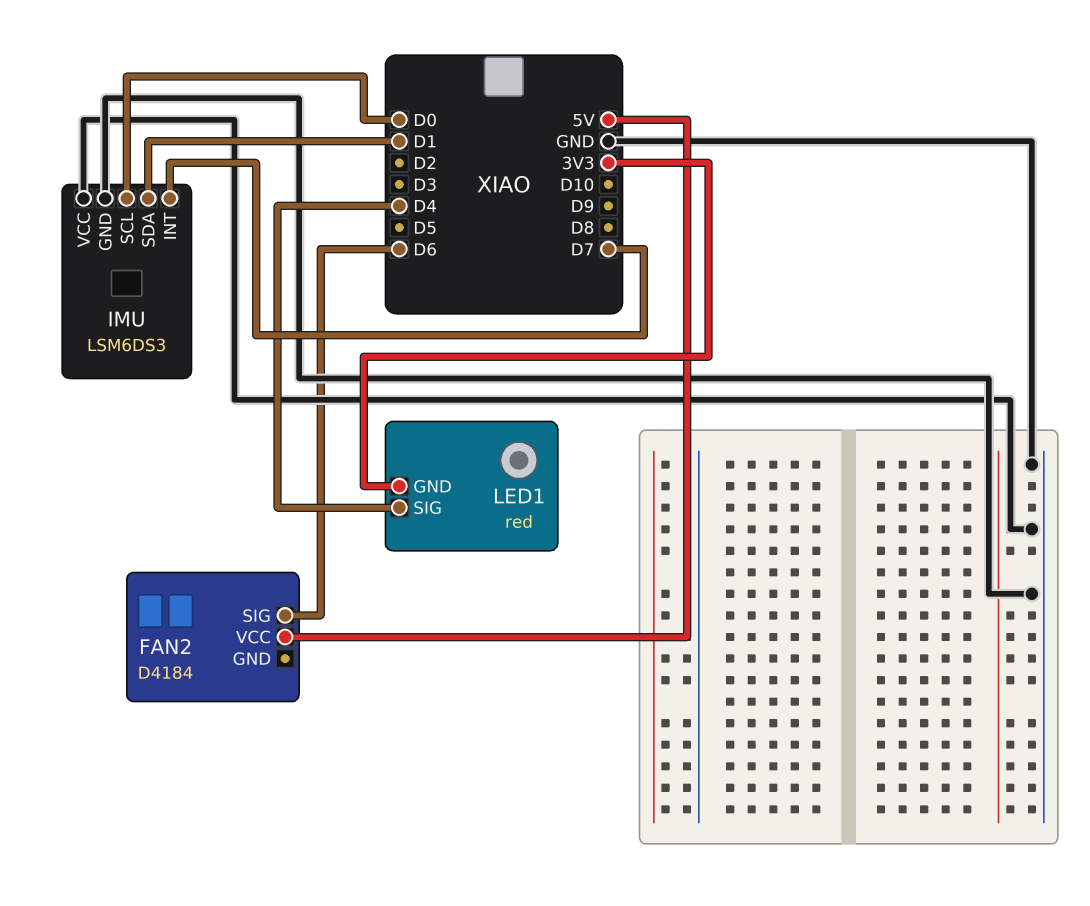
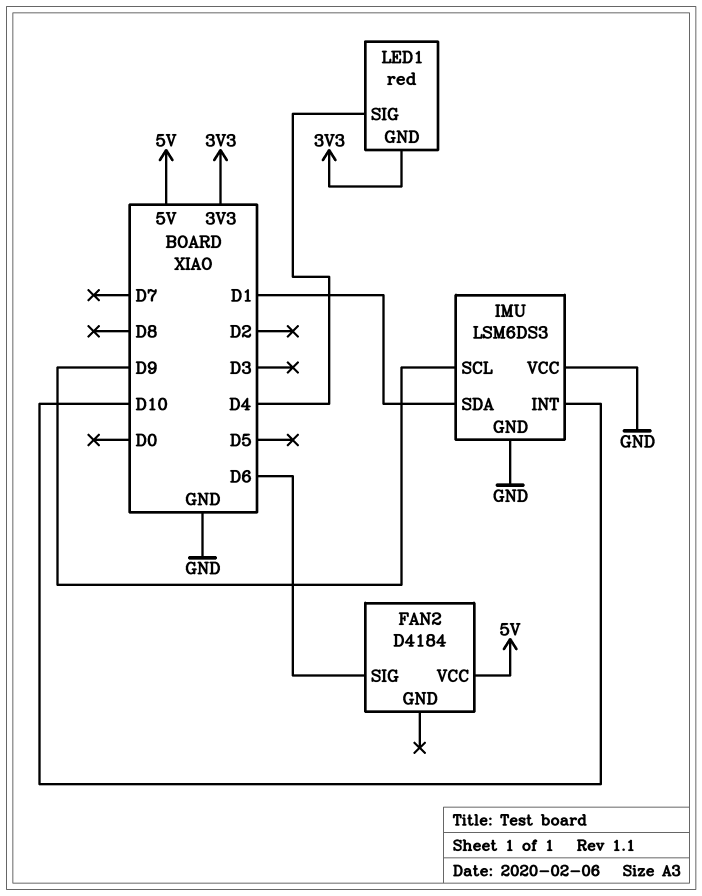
IMU pin INT: D7 -> D10
IMU pin SCL: D0 -> D9

